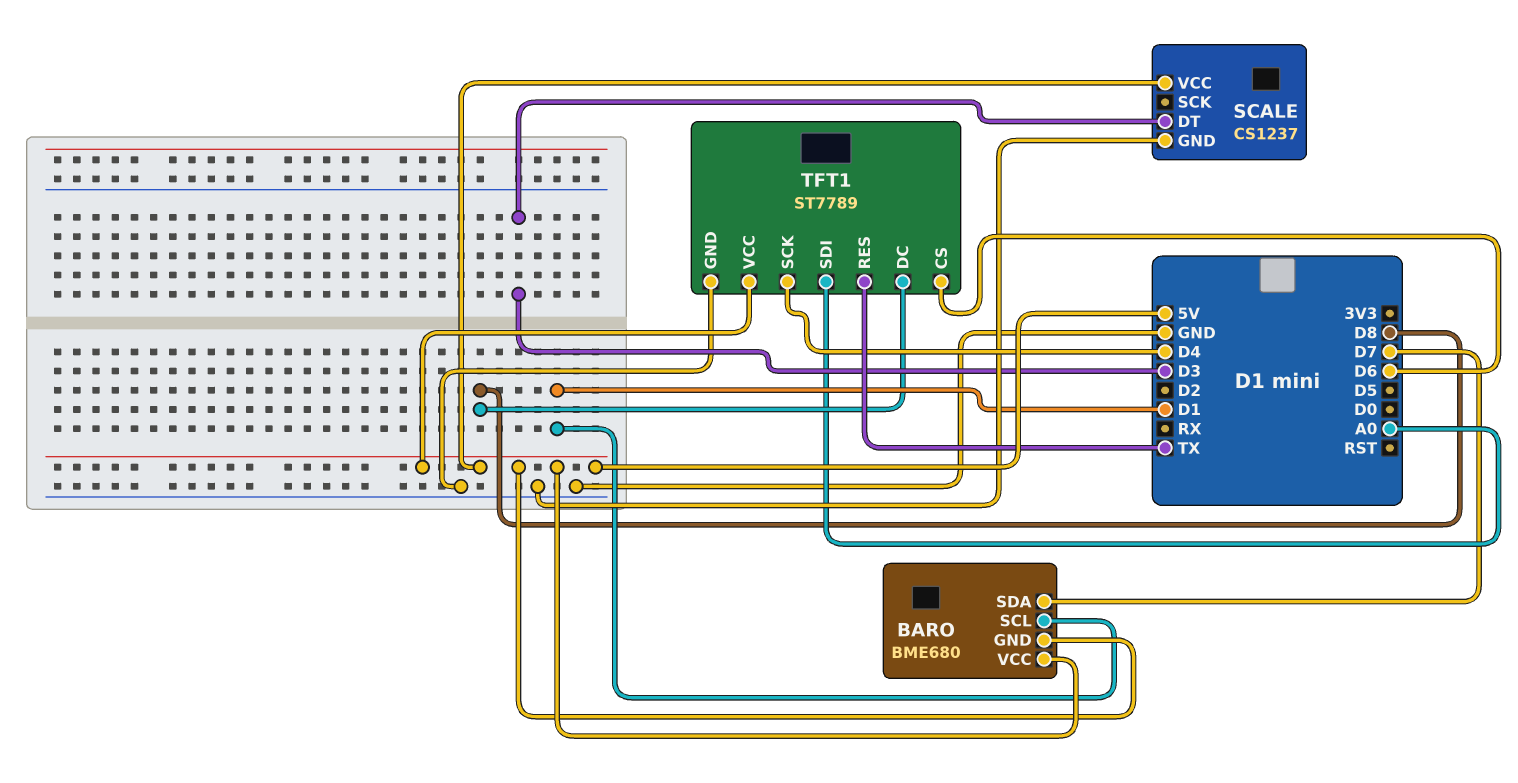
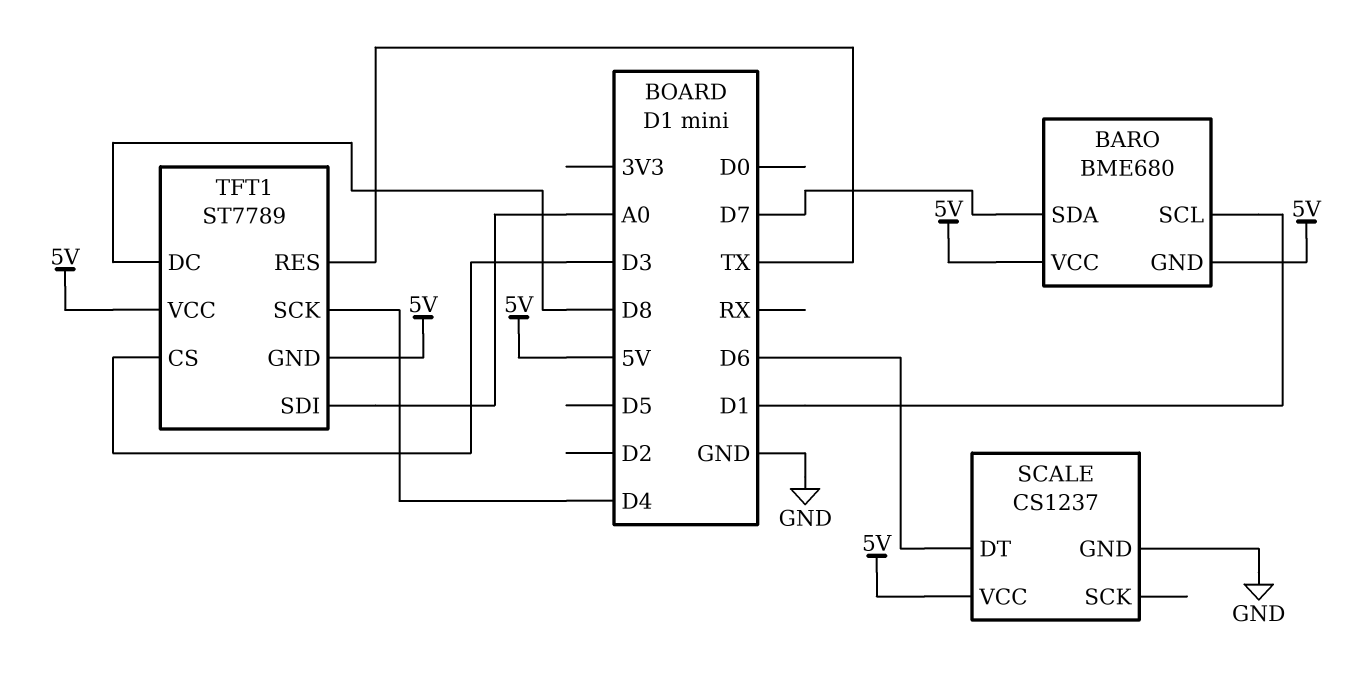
SCALE pin DT: D3 -> D6
TFT1 pin CS: D6 -> D3
TFT1 pin GND: GND -> 5V

